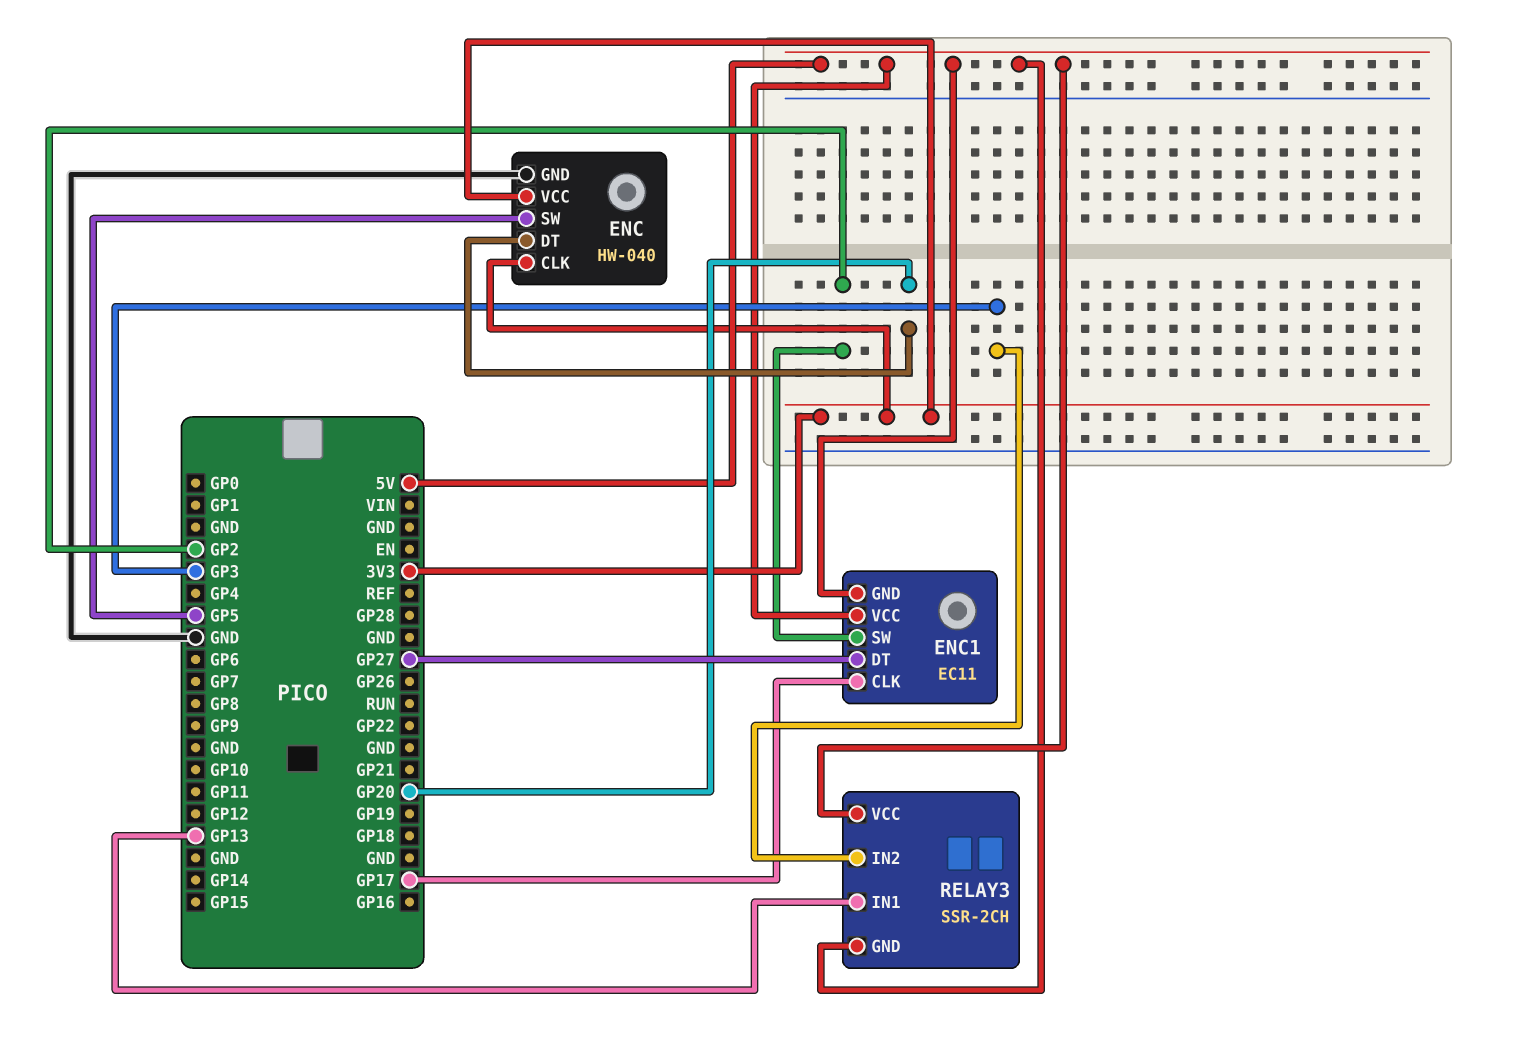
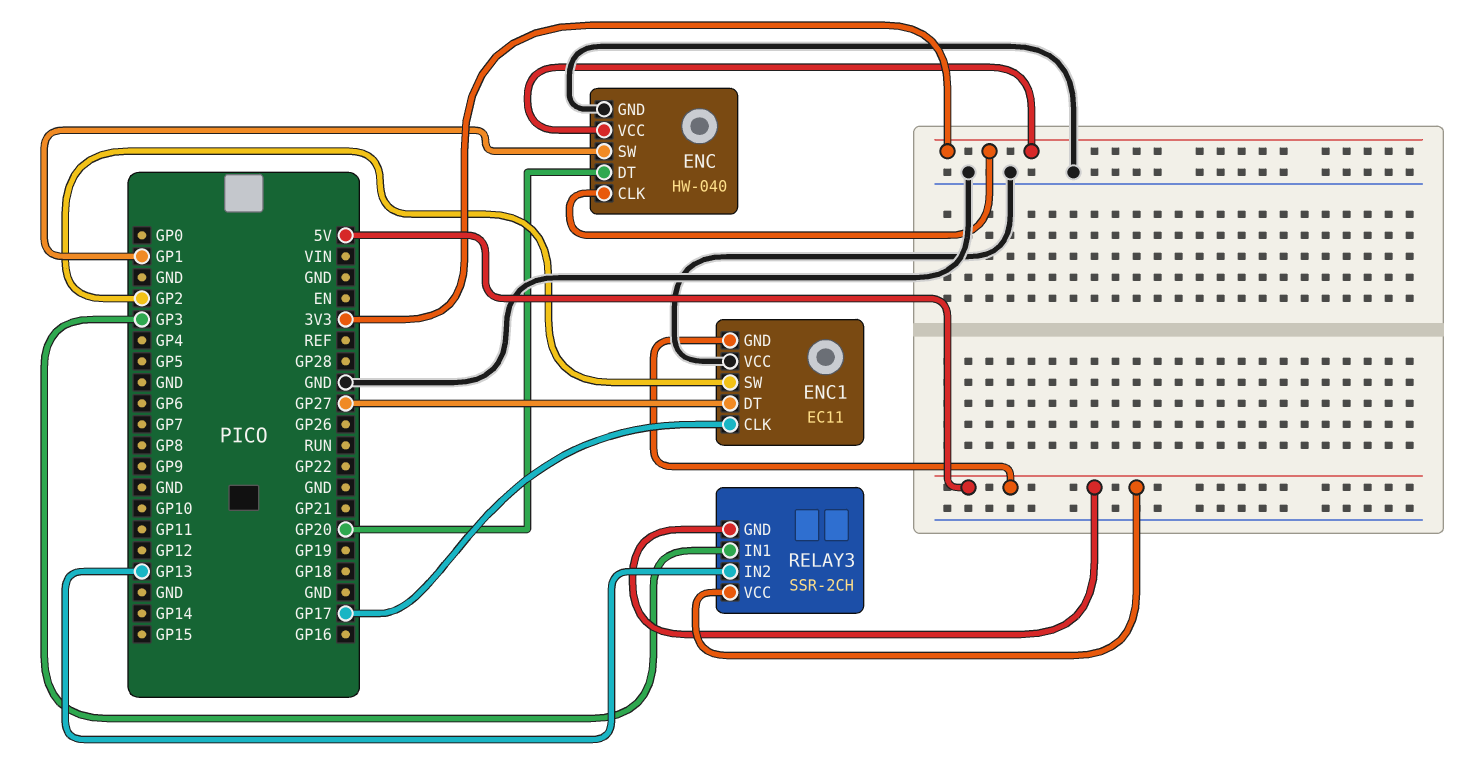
ENC pin SW: GP5 -> GP1
ENC1 pin VCC: 5V -> GND
RELAY3 pin IN1: GP13 -> GP3
RELAY3 pin IN2: GP3 -> GP13

